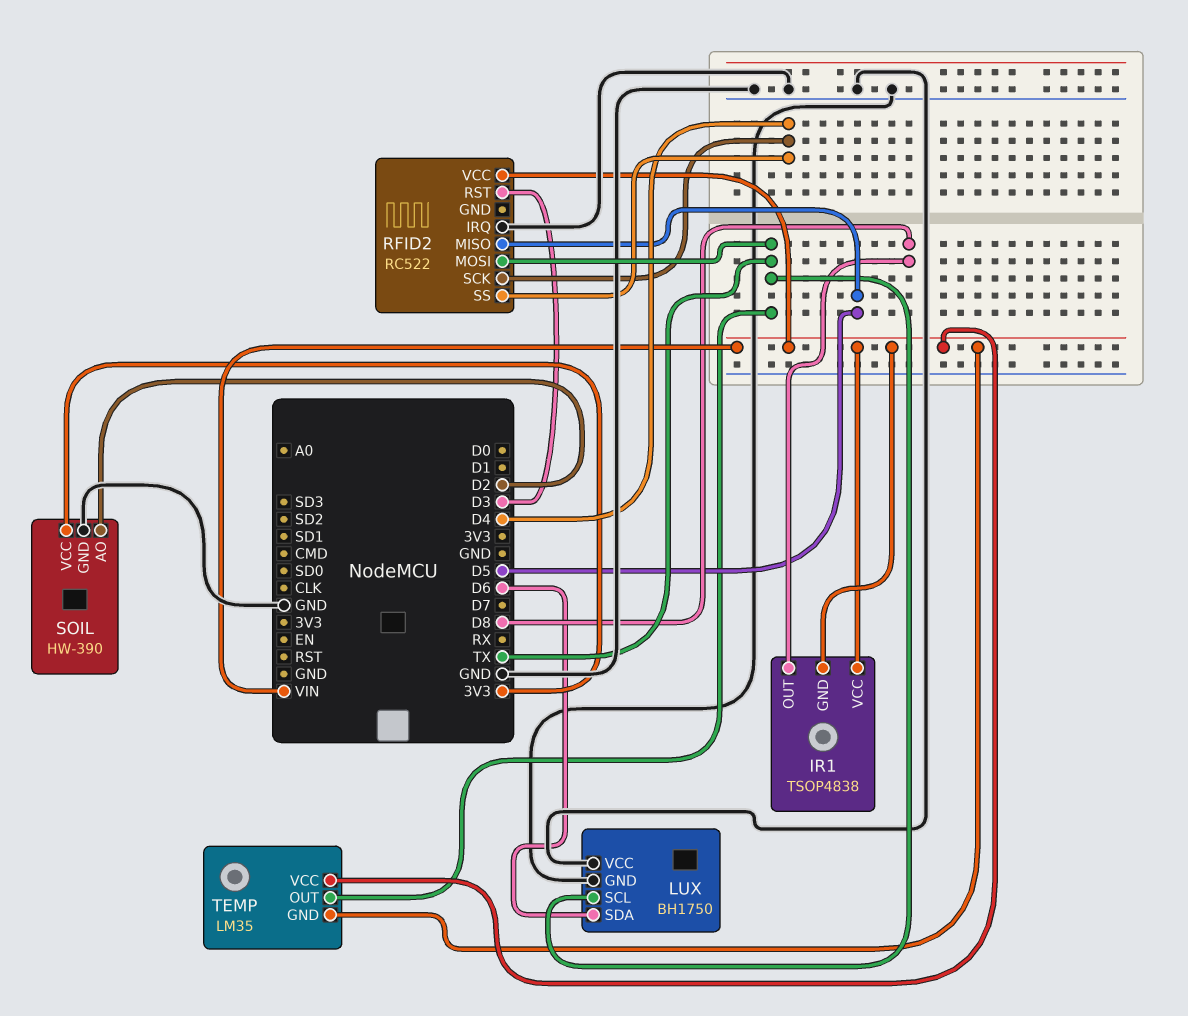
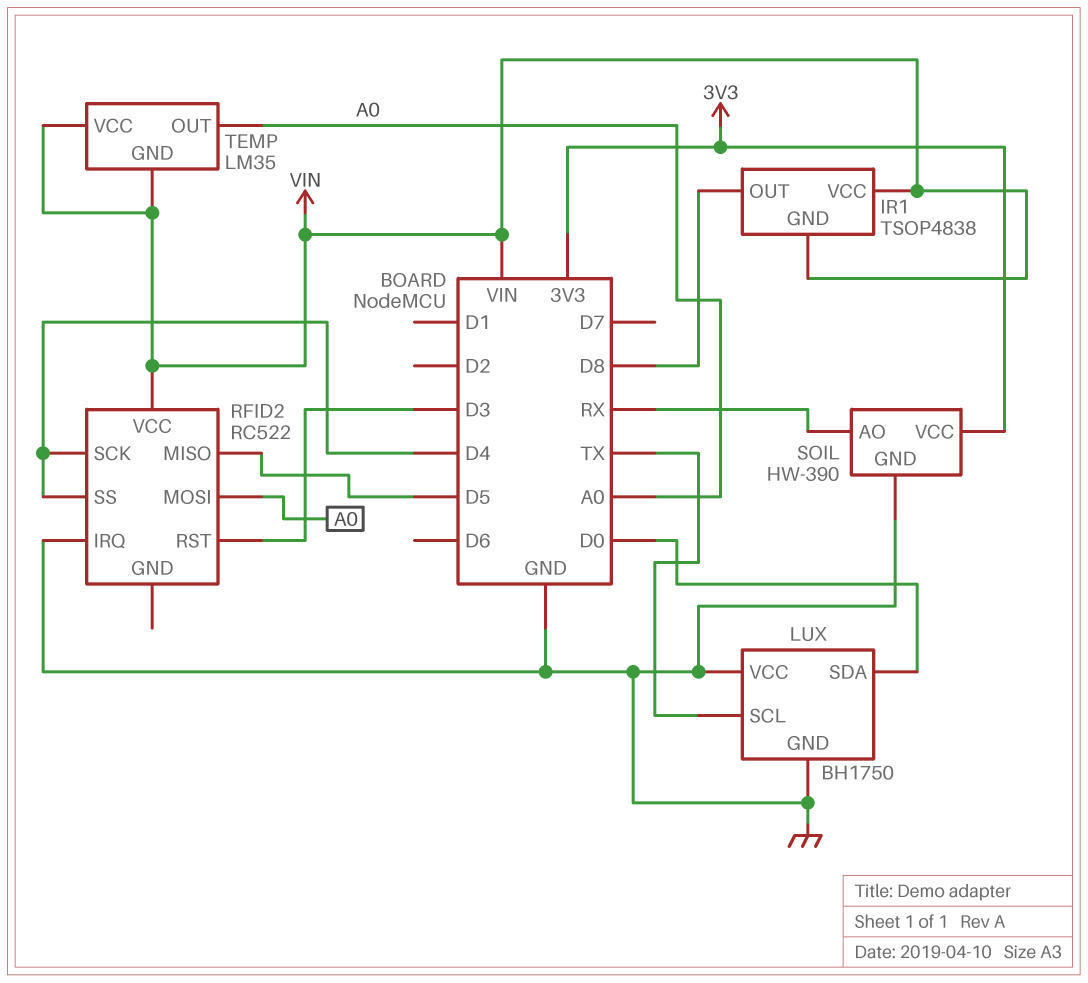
LUX pin SDA: D6 -> D0
RFID2 pin MOSI: TX -> A0
SOIL pin AO: D2 -> RX
TEMP pin OUT: TX -> A0

